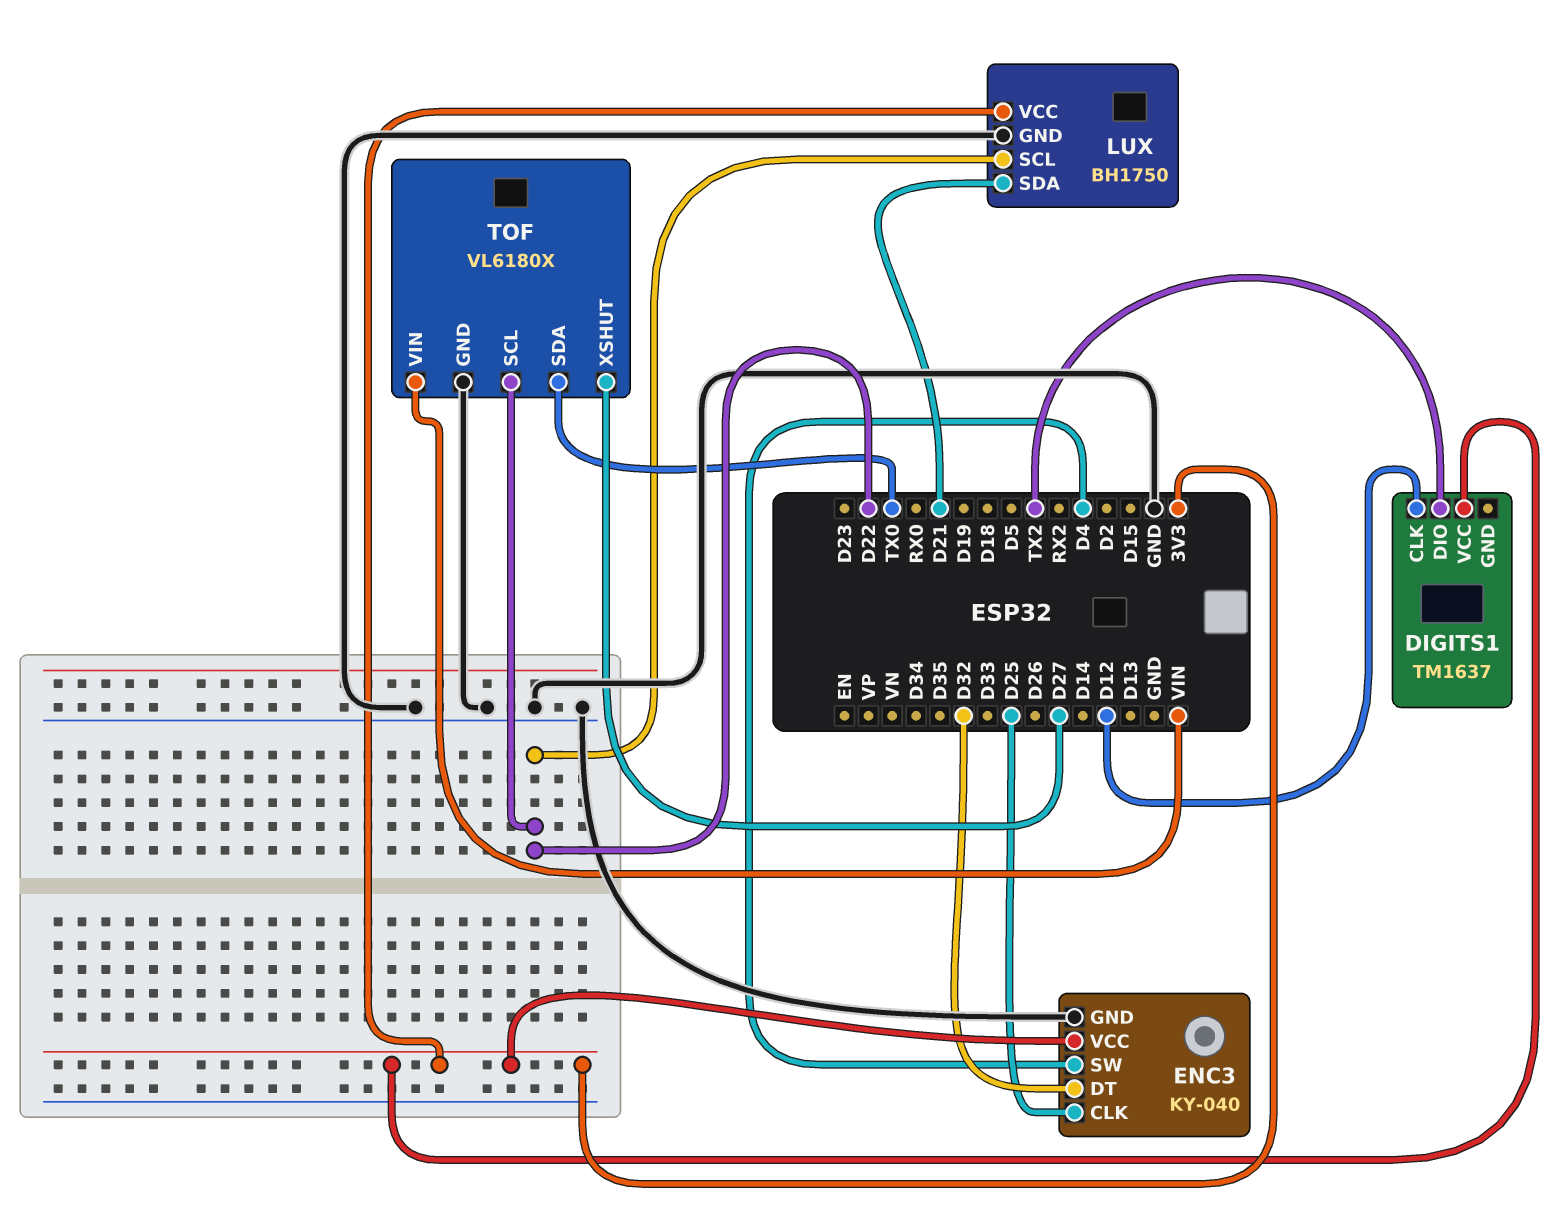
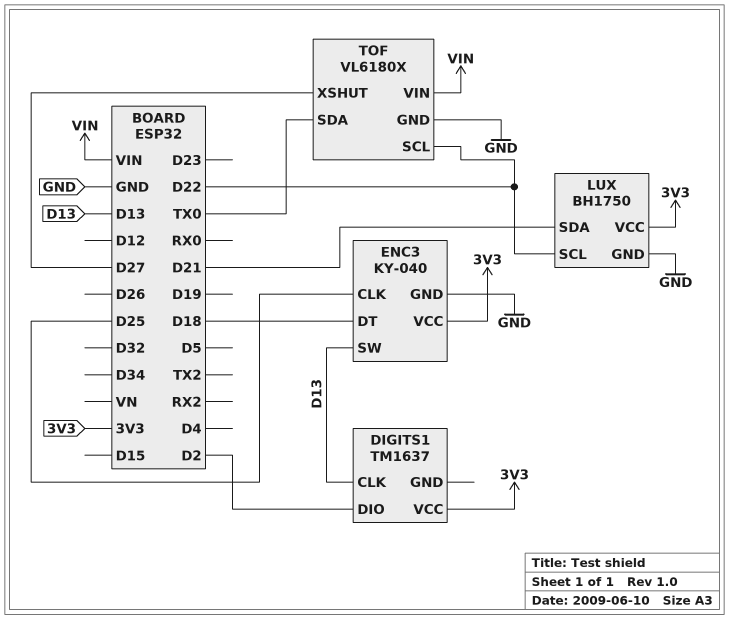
DIGITS1 pin CLK: D12 -> D13
DIGITS1 pin DIO: TX2 -> D2
ENC3 pin DT: D32 -> D18
ENC3 pin SW: D4 -> D13

